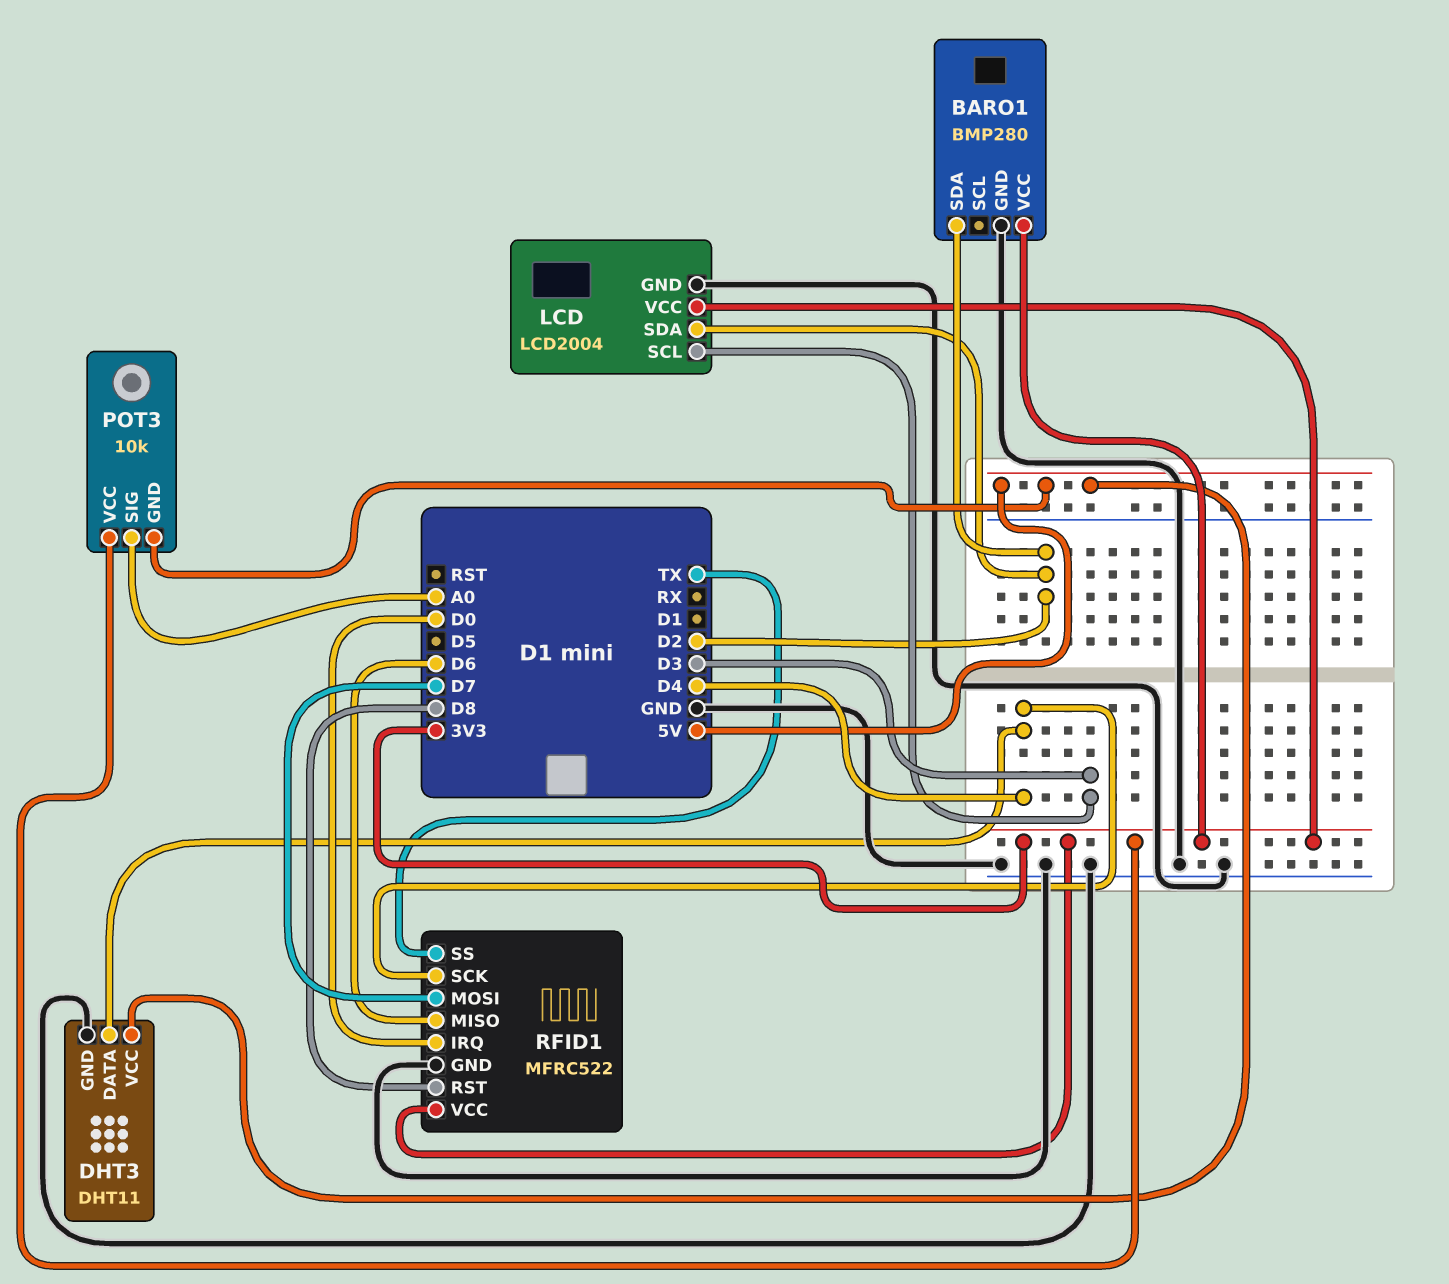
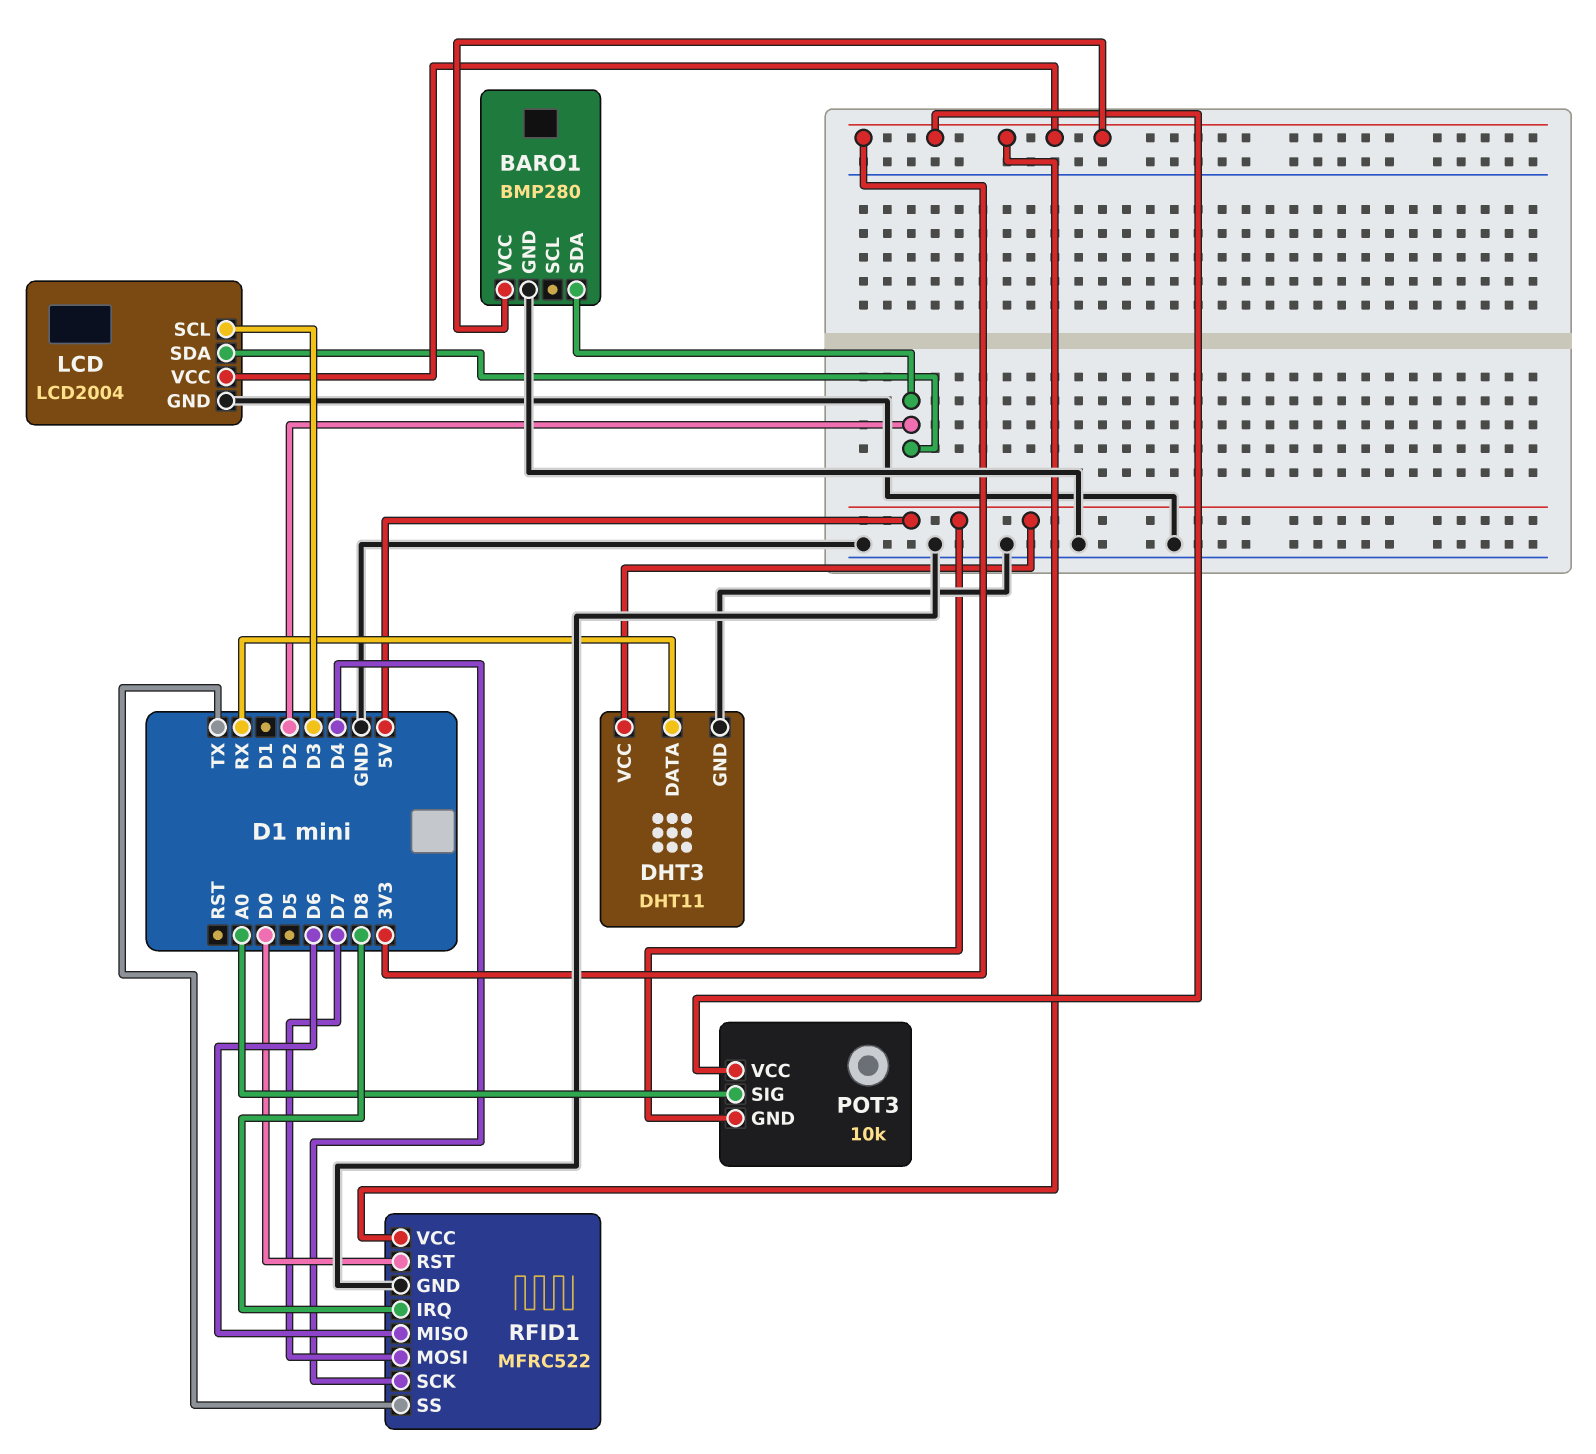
DHT3 pin DATA: D4 -> RX
RFID1 pin IRQ: D0 -> D8
RFID1 pin RST: D8 -> D0

